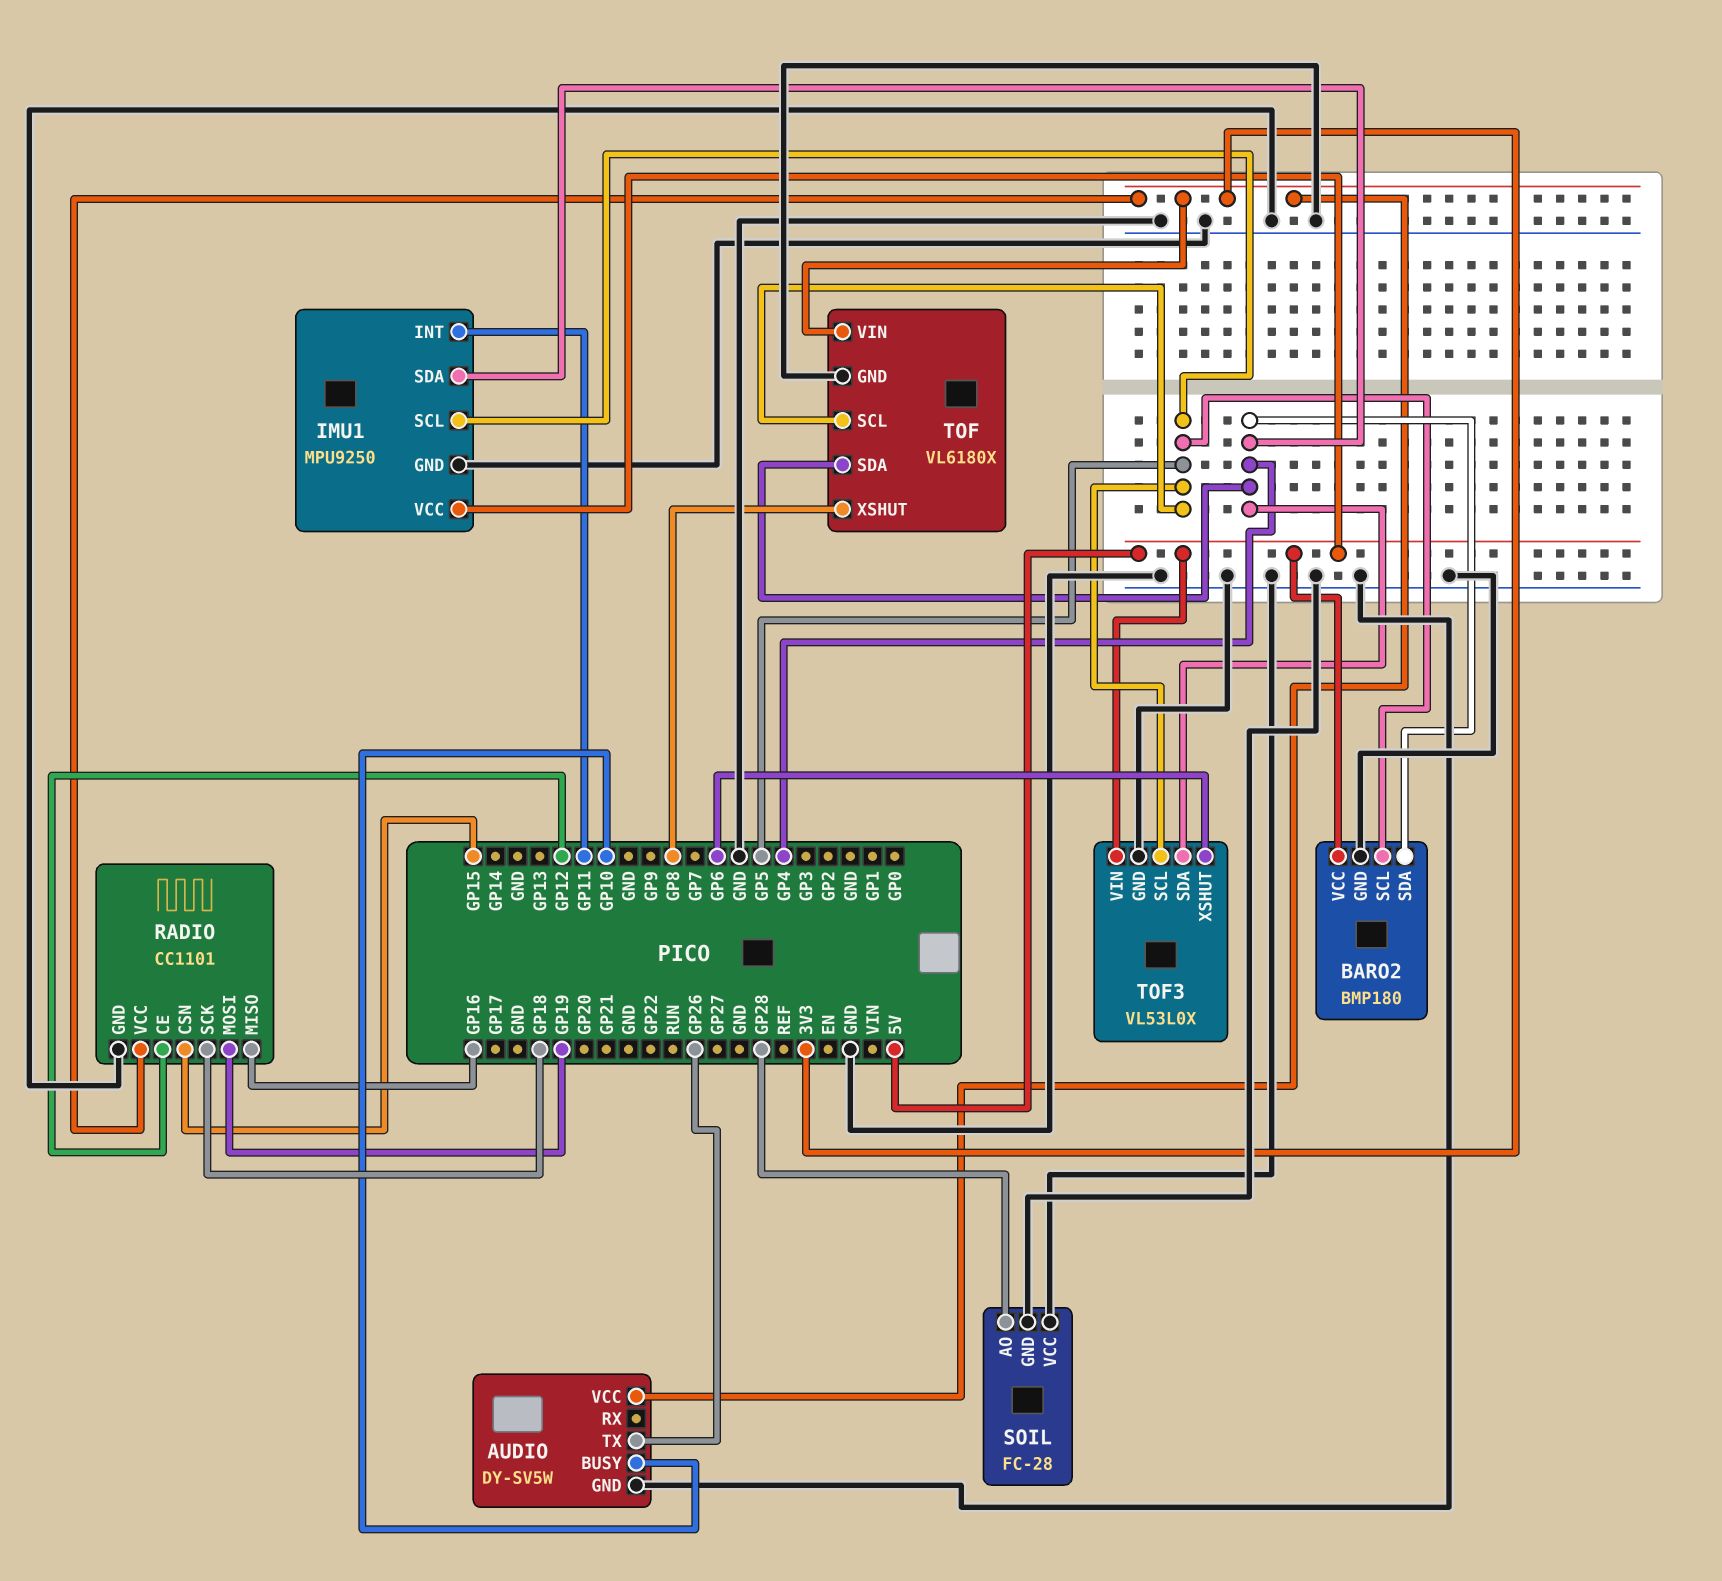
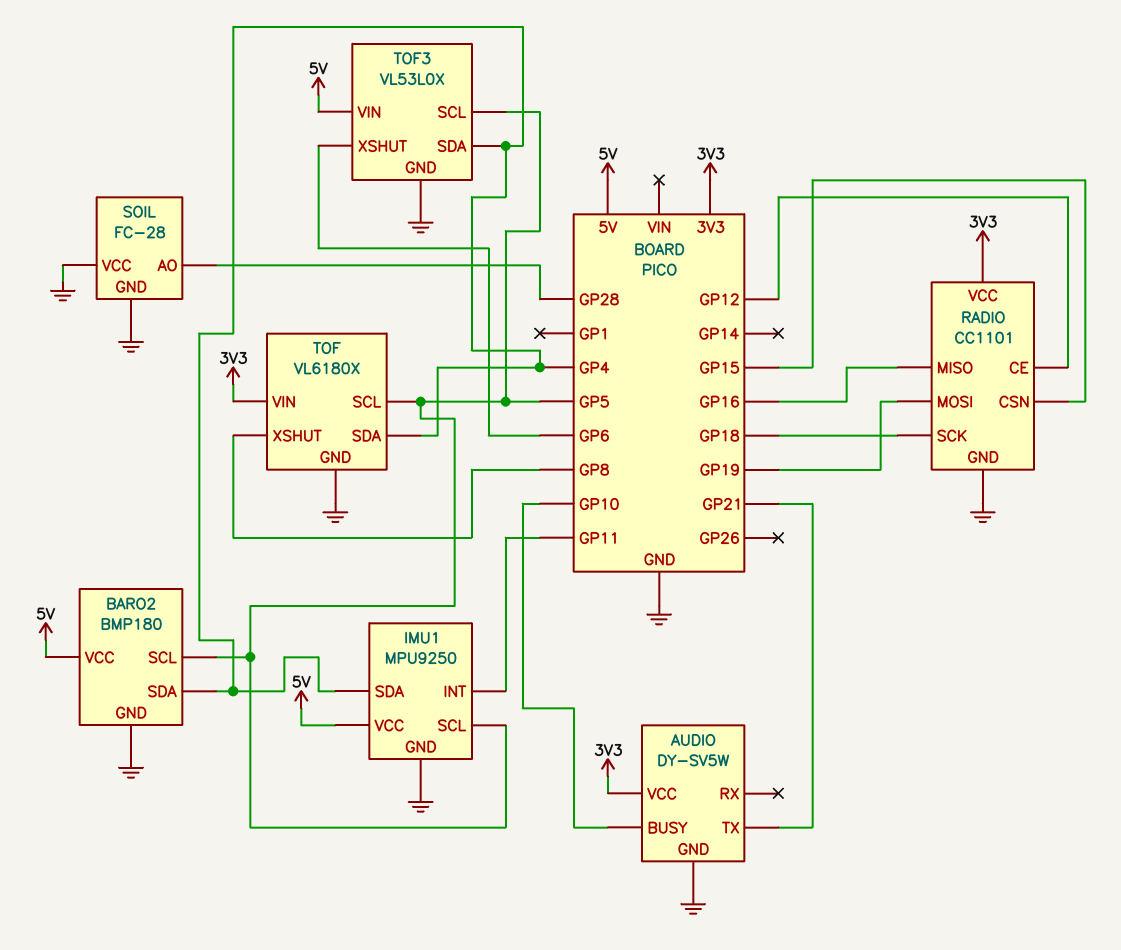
AUDIO pin TX: GP26 -> GP21

